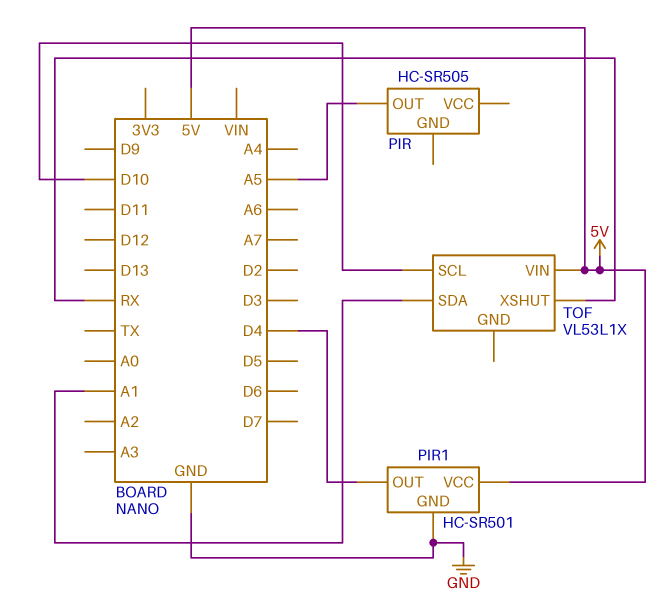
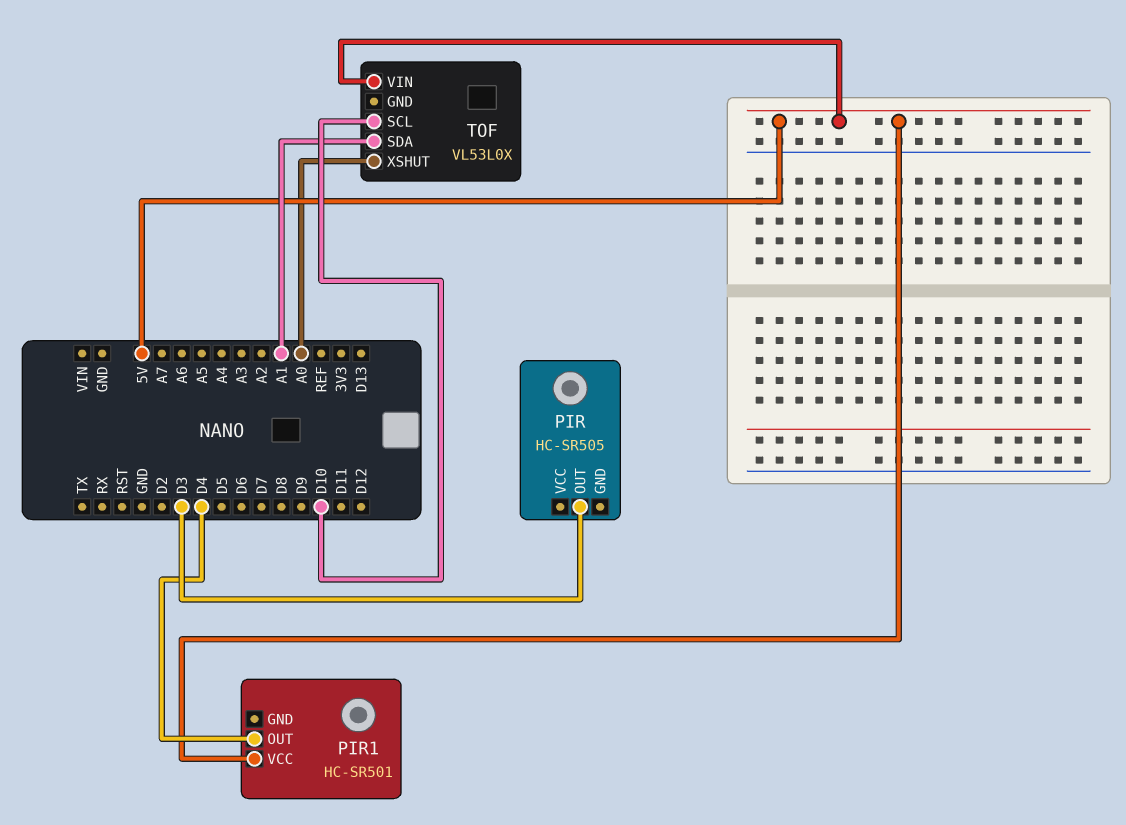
PIR pin OUT: A5 -> D3
PIR1 pin GND: GND -> none
TOF: VL53L1X -> VL53L0X
TOF pin XSHUT: RX -> A0

